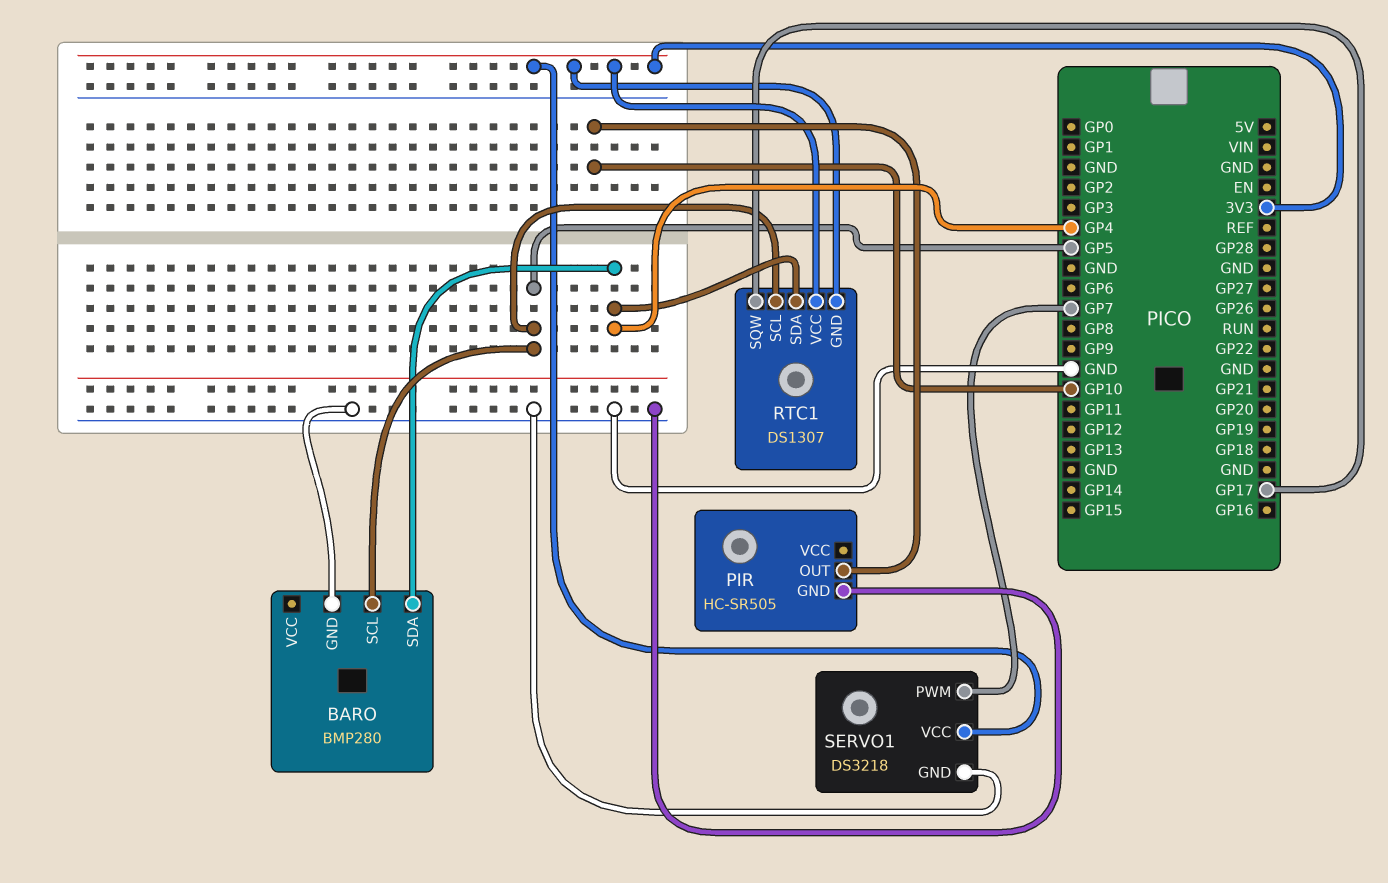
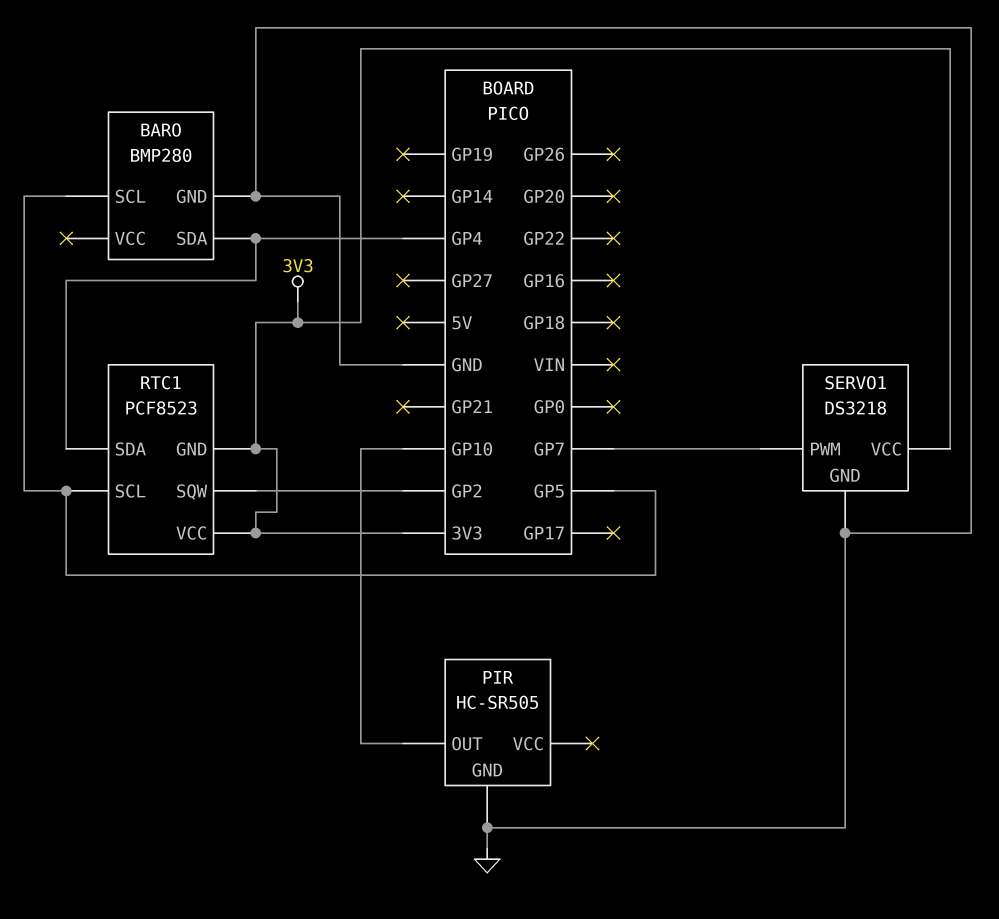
RTC1: DS1307 -> PCF8523
RTC1 pin SQW: GP17 -> GP2

